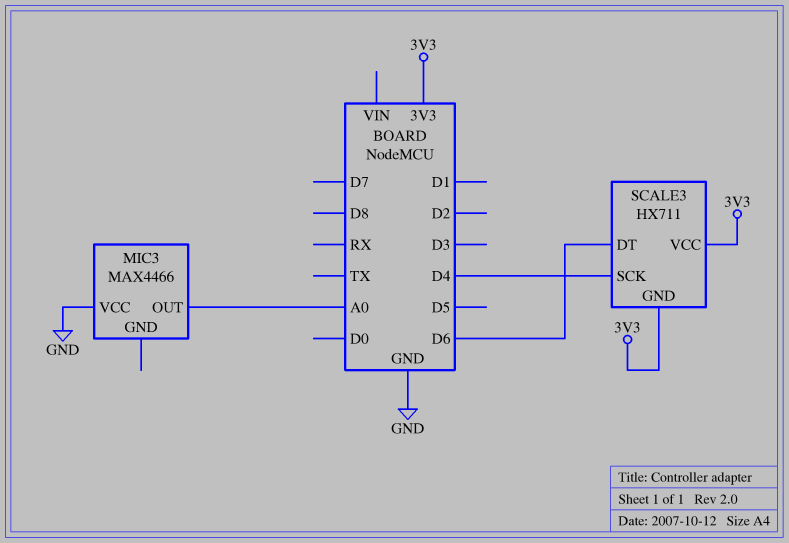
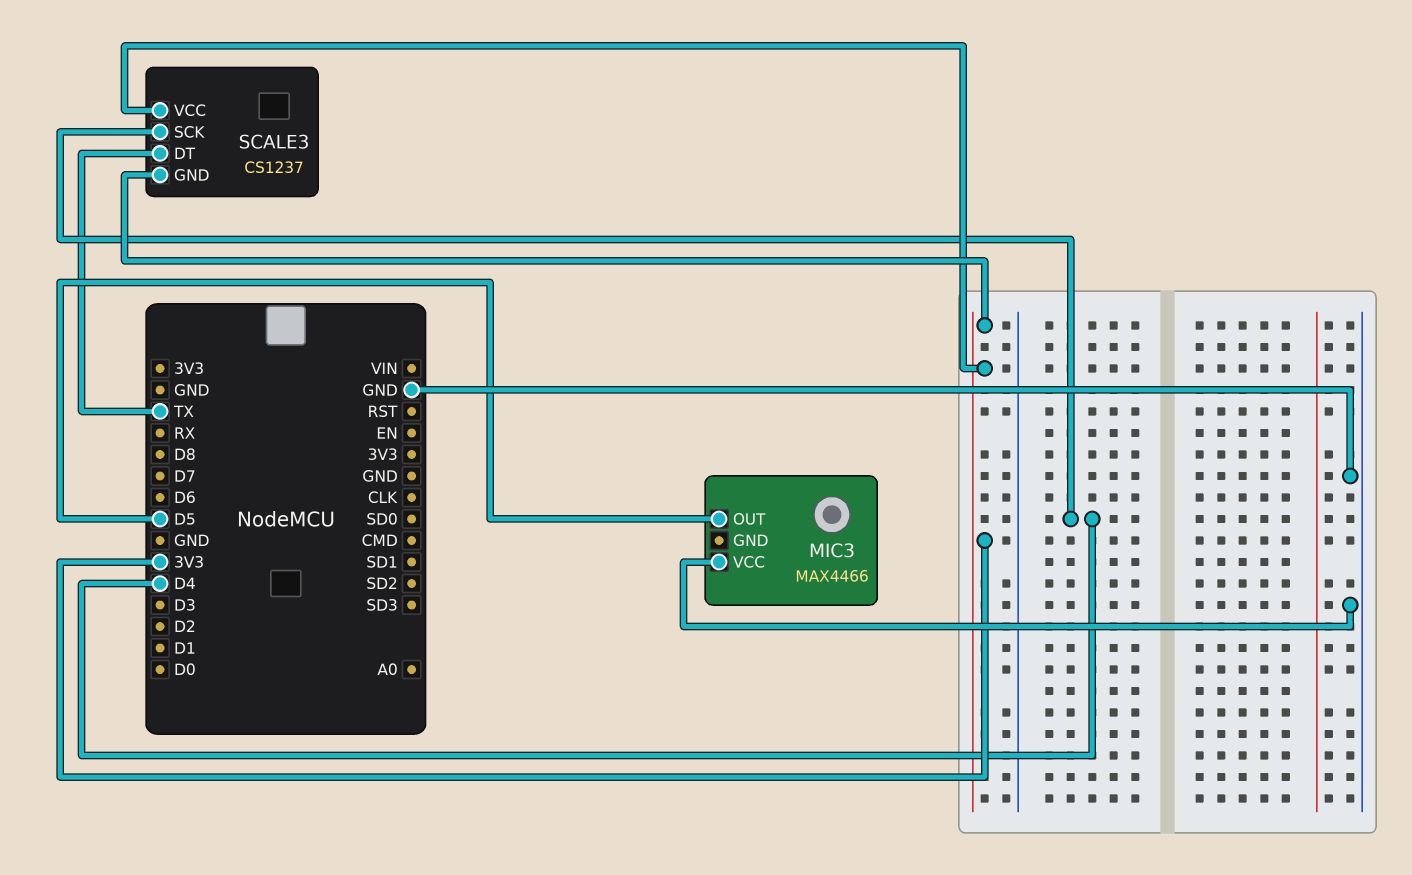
MIC3 pin OUT: A0 -> D5
SCALE3: HX711 -> CS1237
SCALE3 pin DT: D6 -> TX

